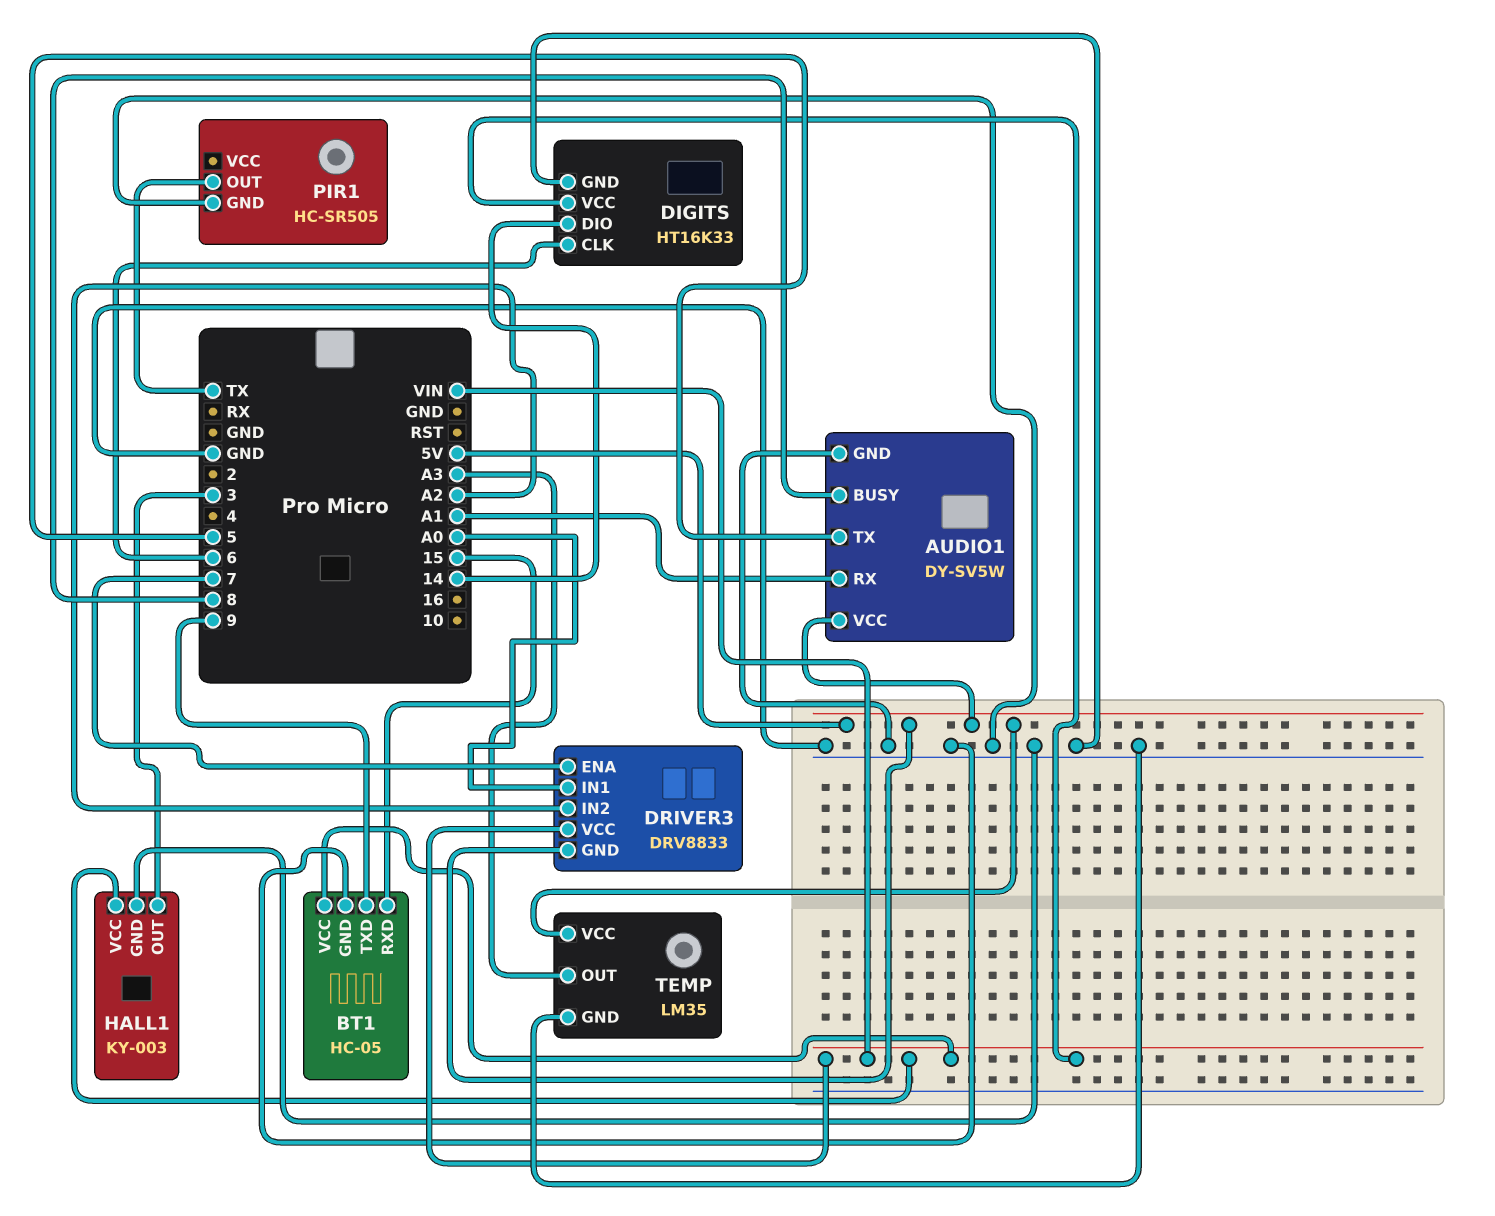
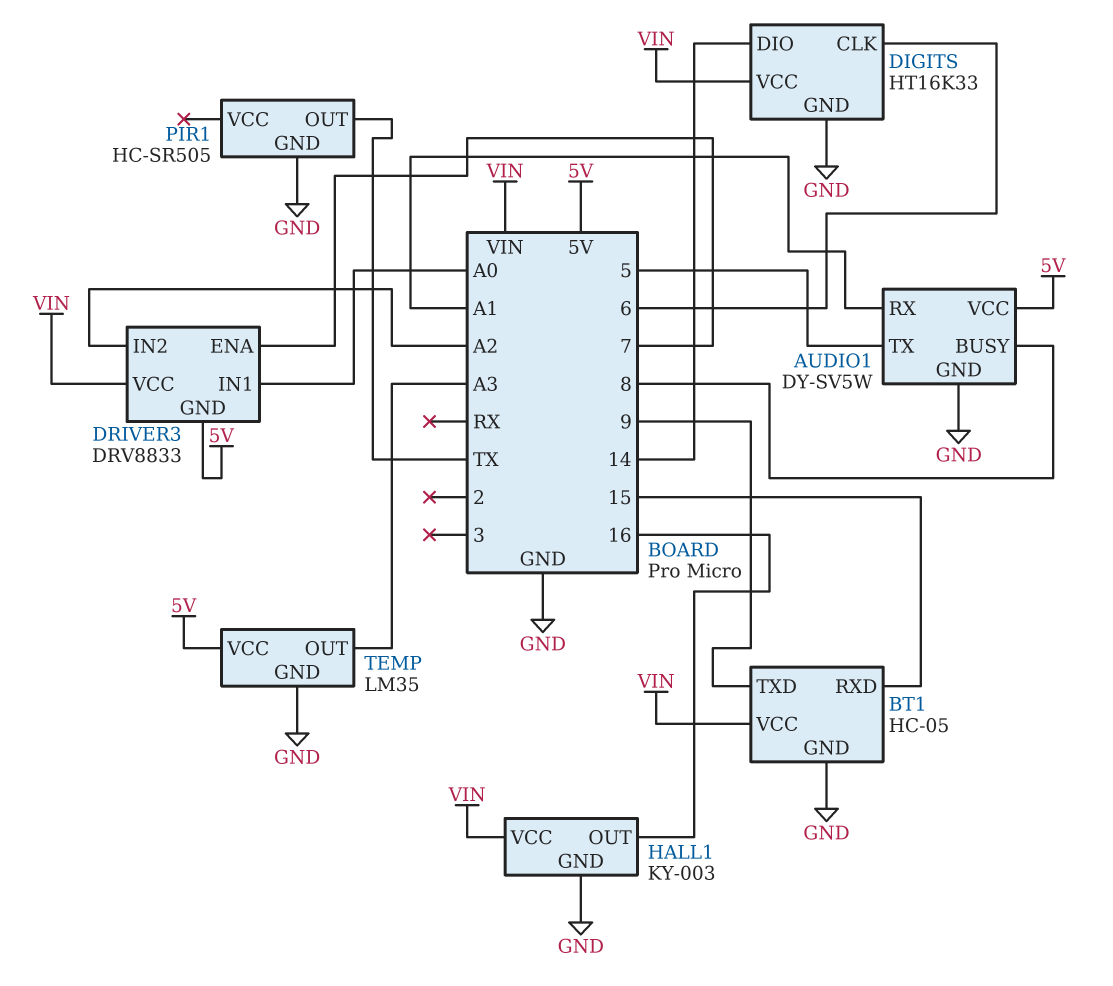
HALL1 pin OUT: 3 -> 16

